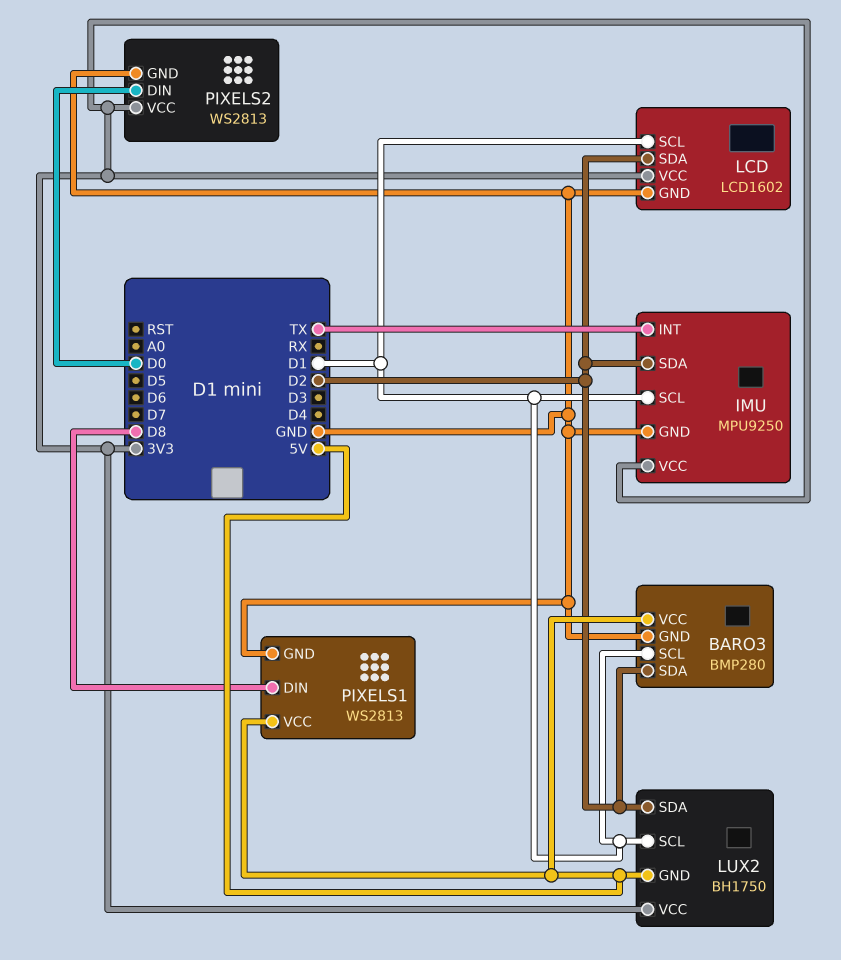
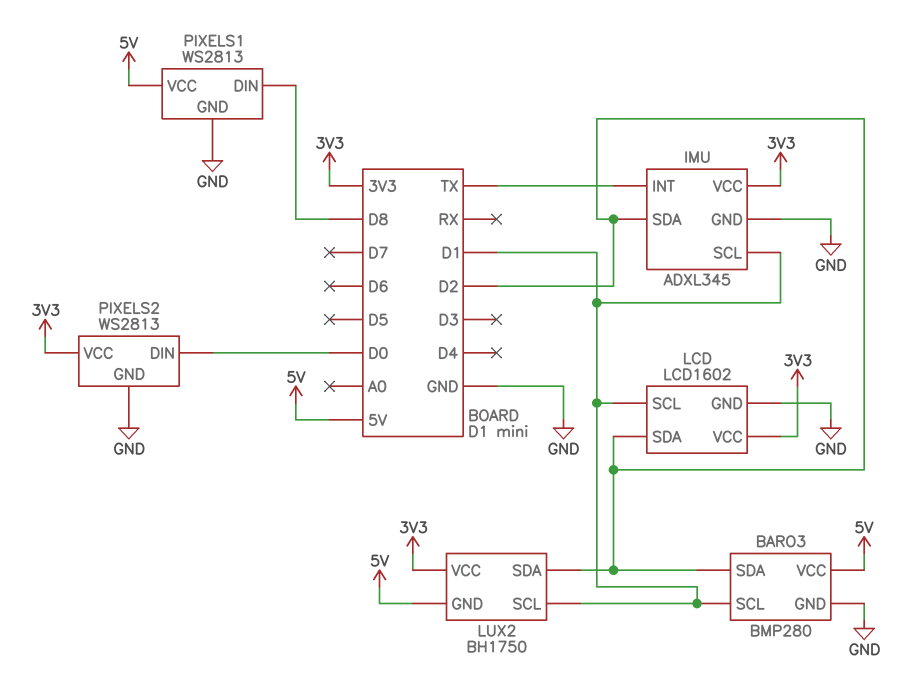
IMU: MPU9250 -> ADXL345

